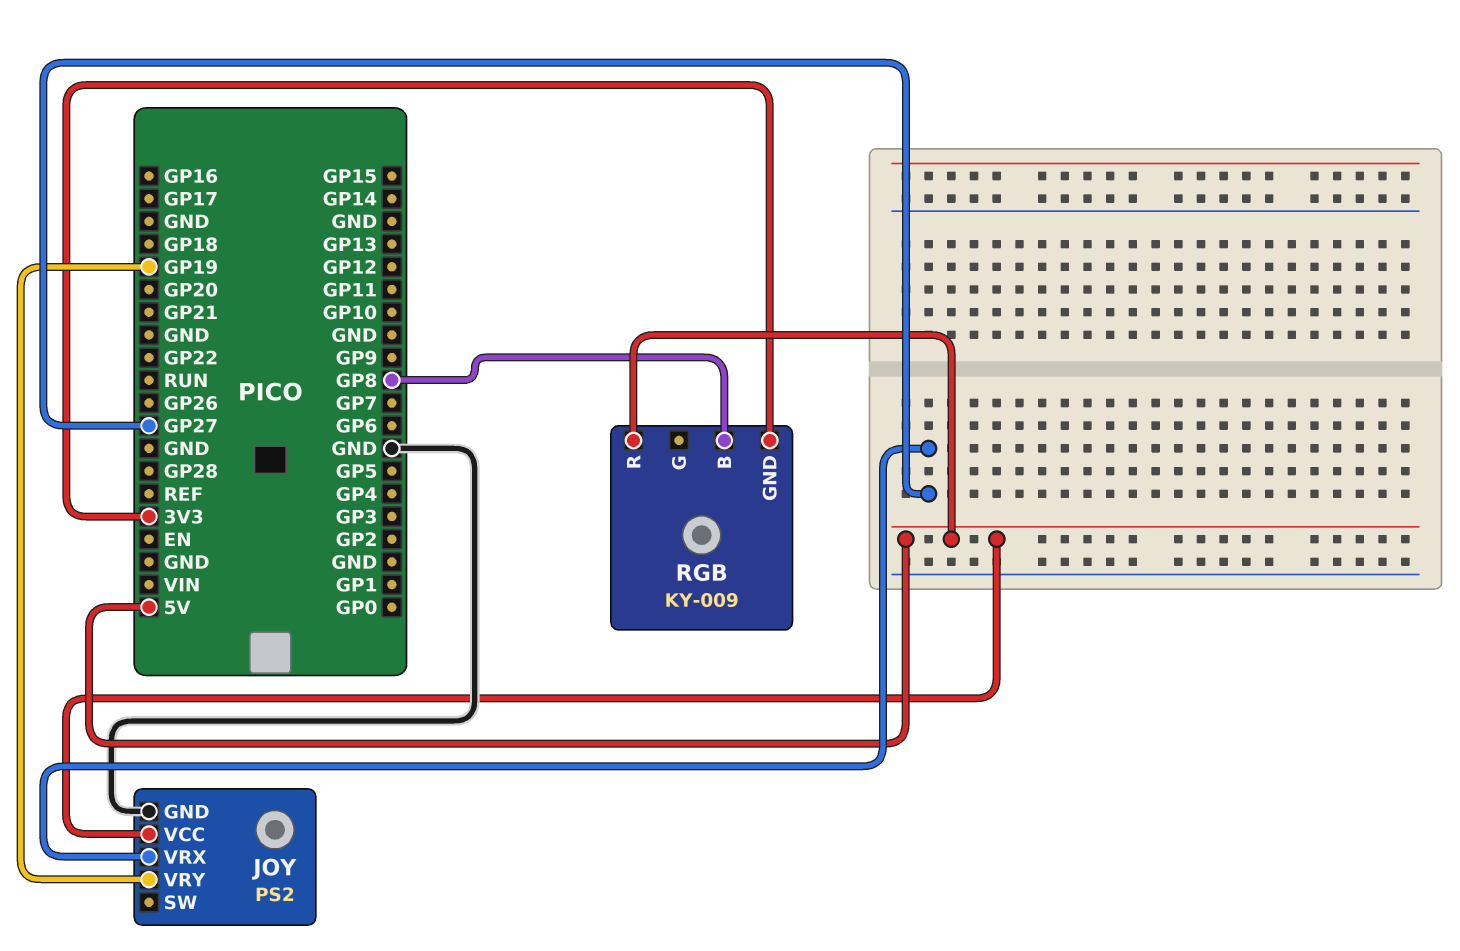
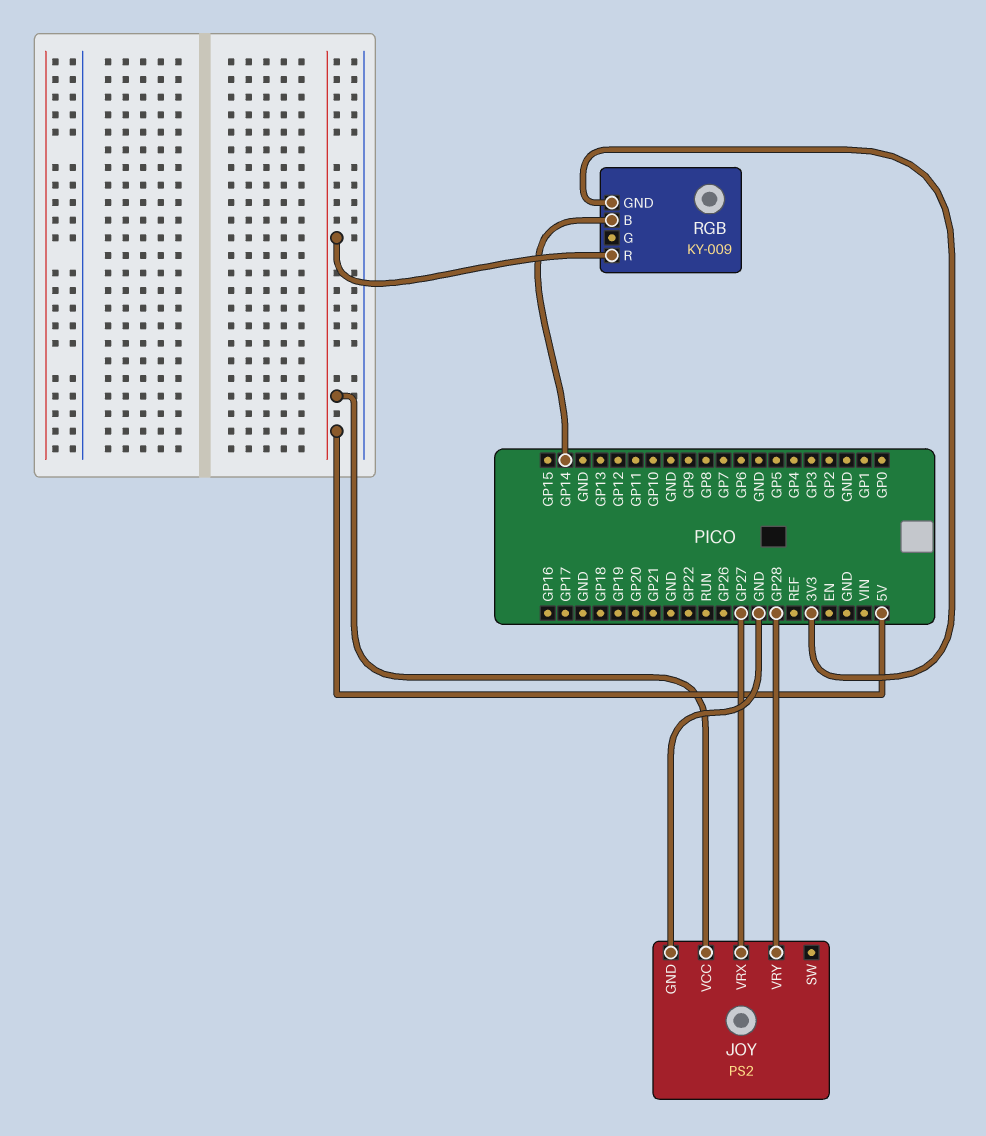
JOY pin VRY: GP19 -> GP28
RGB pin B: GP8 -> GP14

